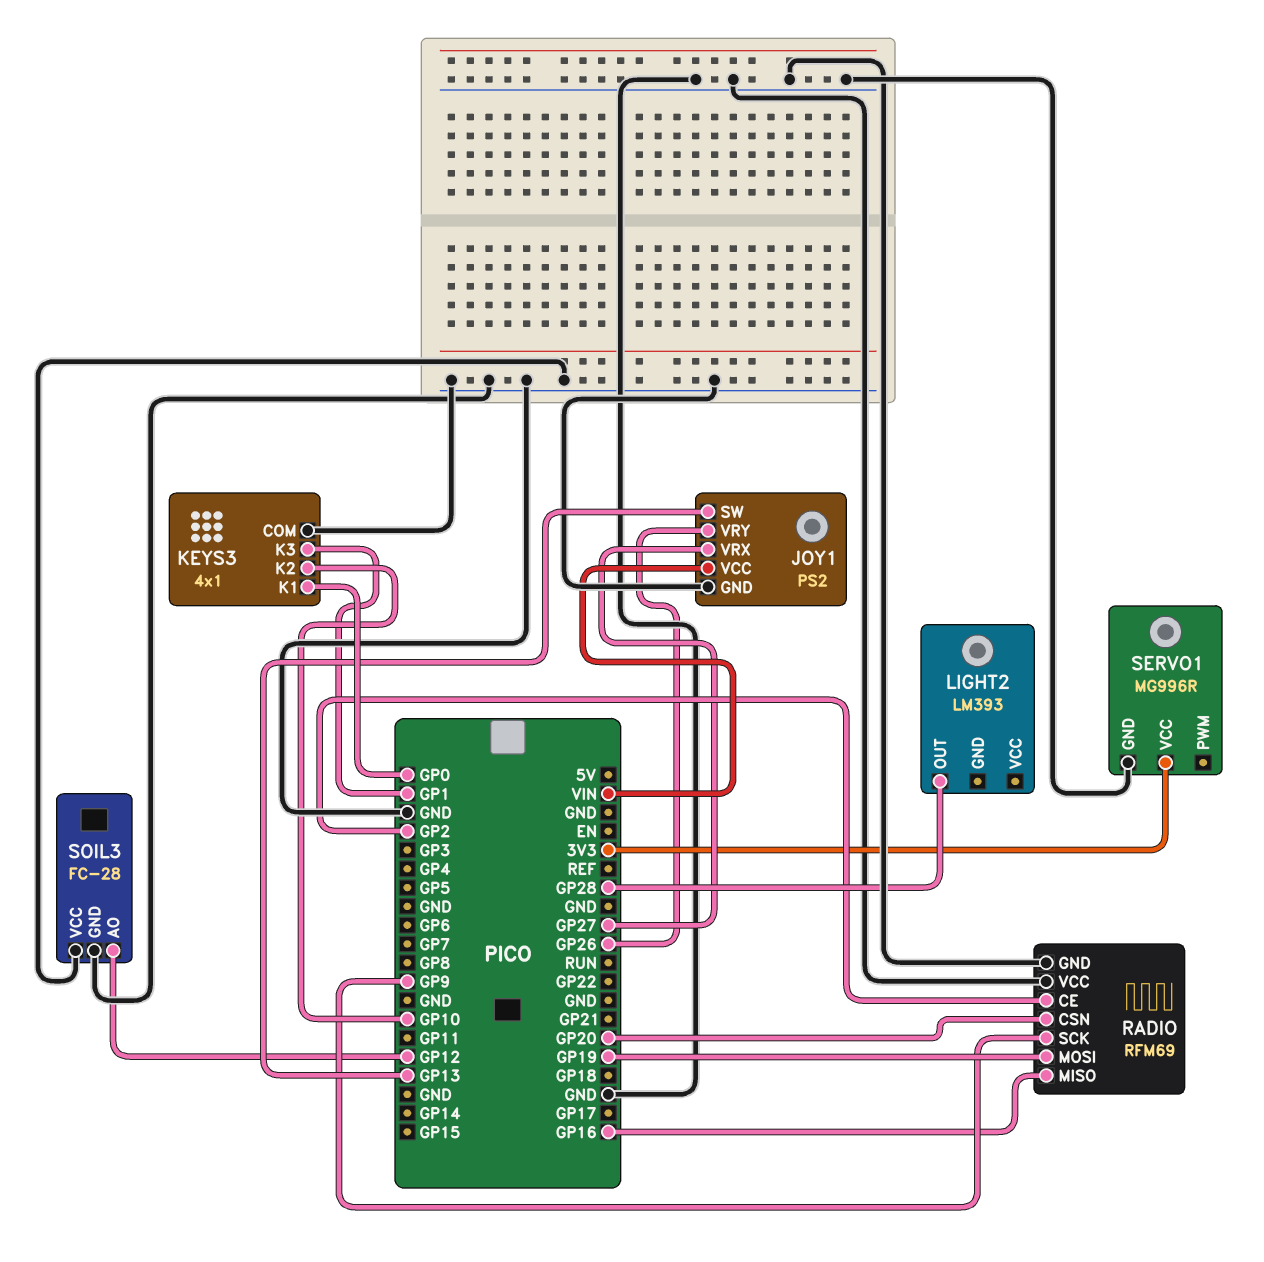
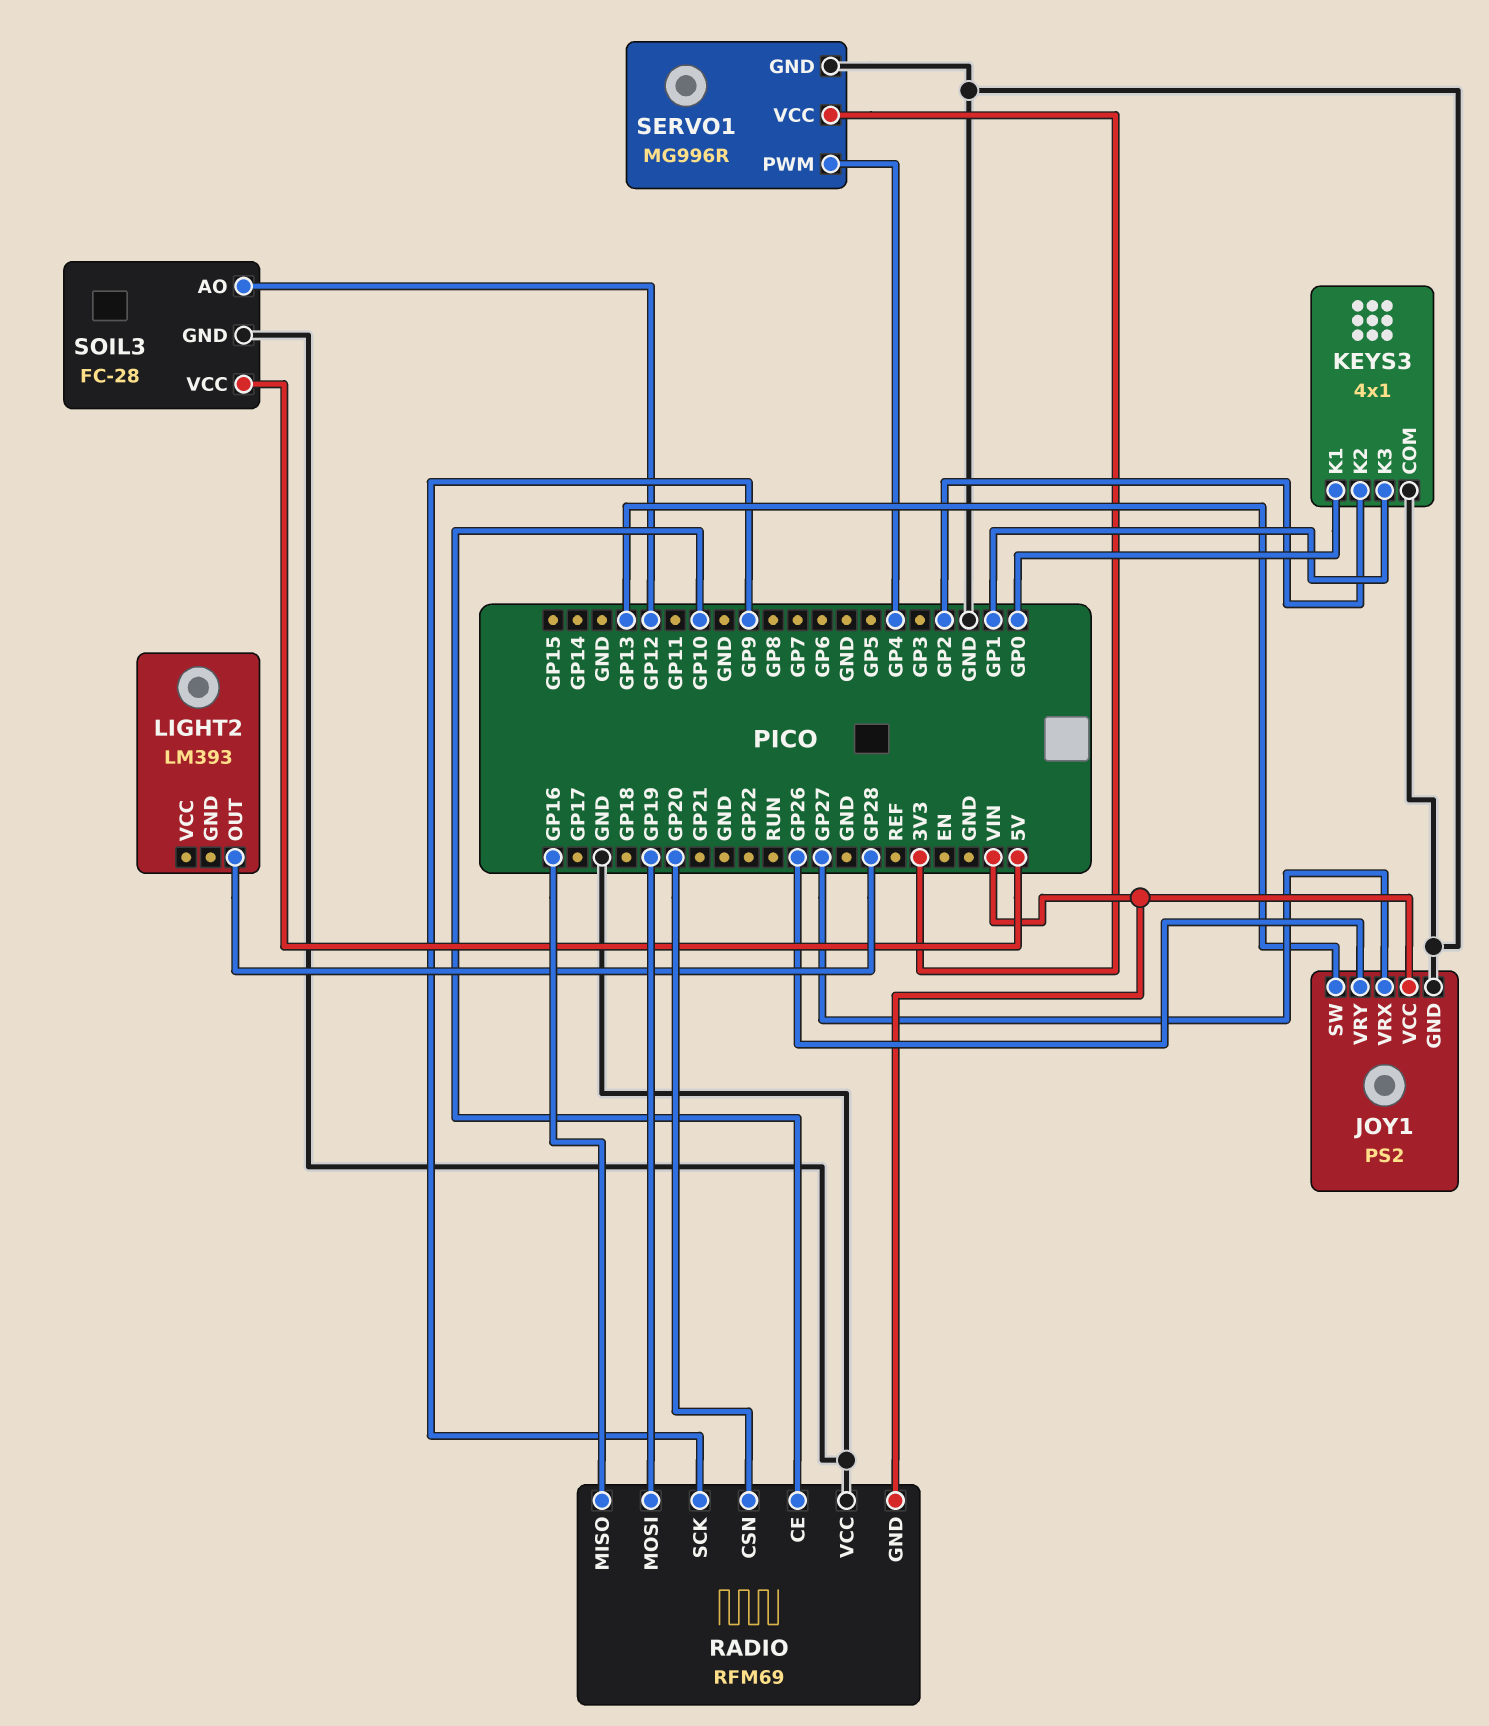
KEYS3 pin K2: GP10 -> GP2
RADIO pin CE: GP2 -> GP10
RADIO pin GND: GND -> VIN
SERVO1 pin PWM: none -> GP4
SOIL3 pin VCC: GND -> 5V

